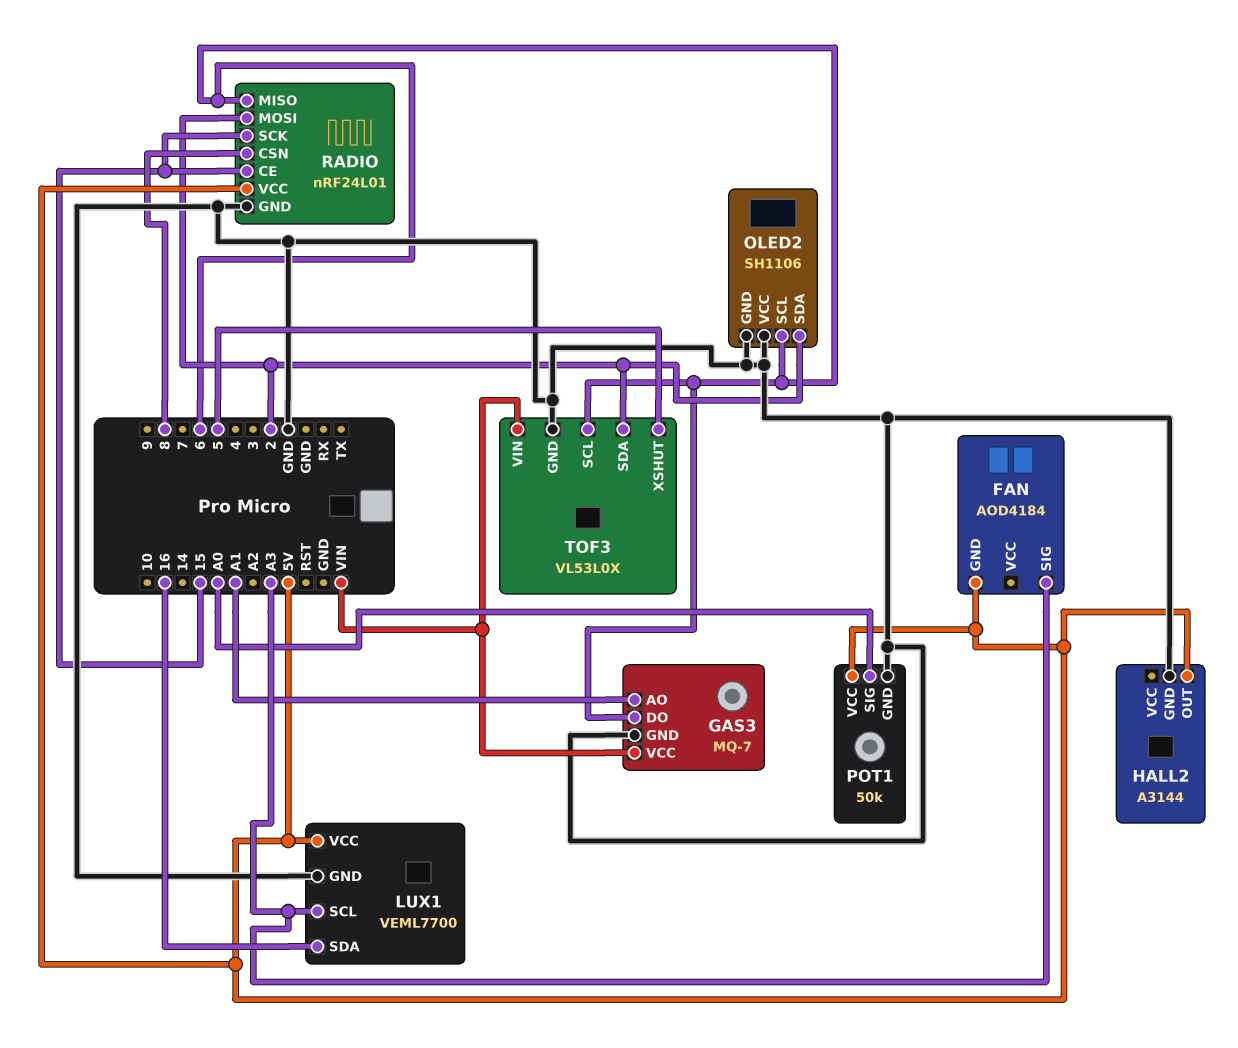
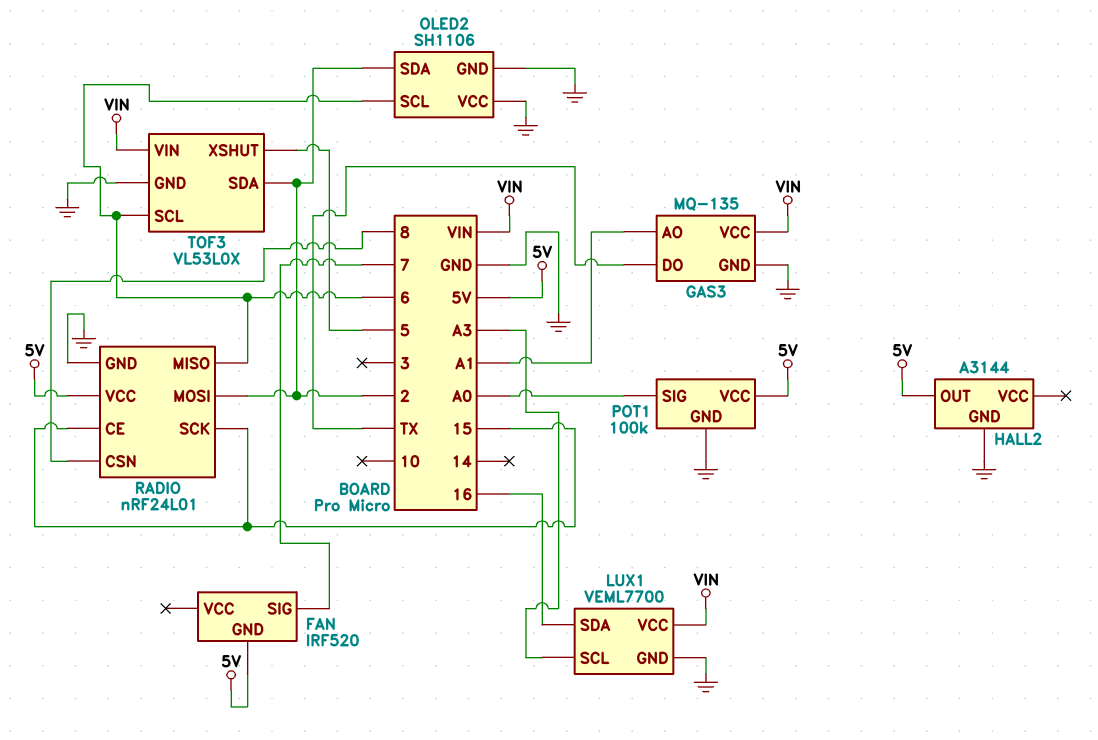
FAN: AOD4184 -> IRF520
FAN pin SIG: A3 -> 7
GAS3: MQ-7 -> MQ-135
GAS3 pin DO: 6 -> TX
LUX1 pin VCC: 5V -> VIN
POT1: 50k -> 100k

